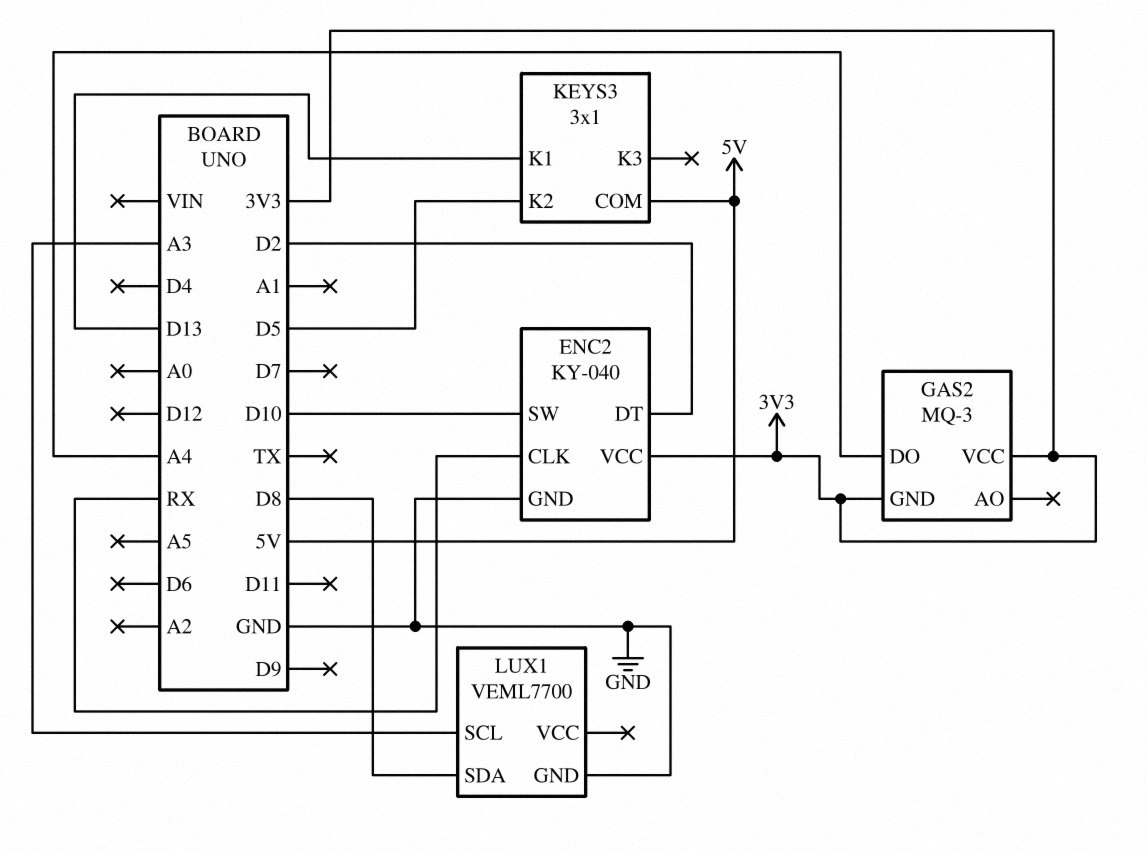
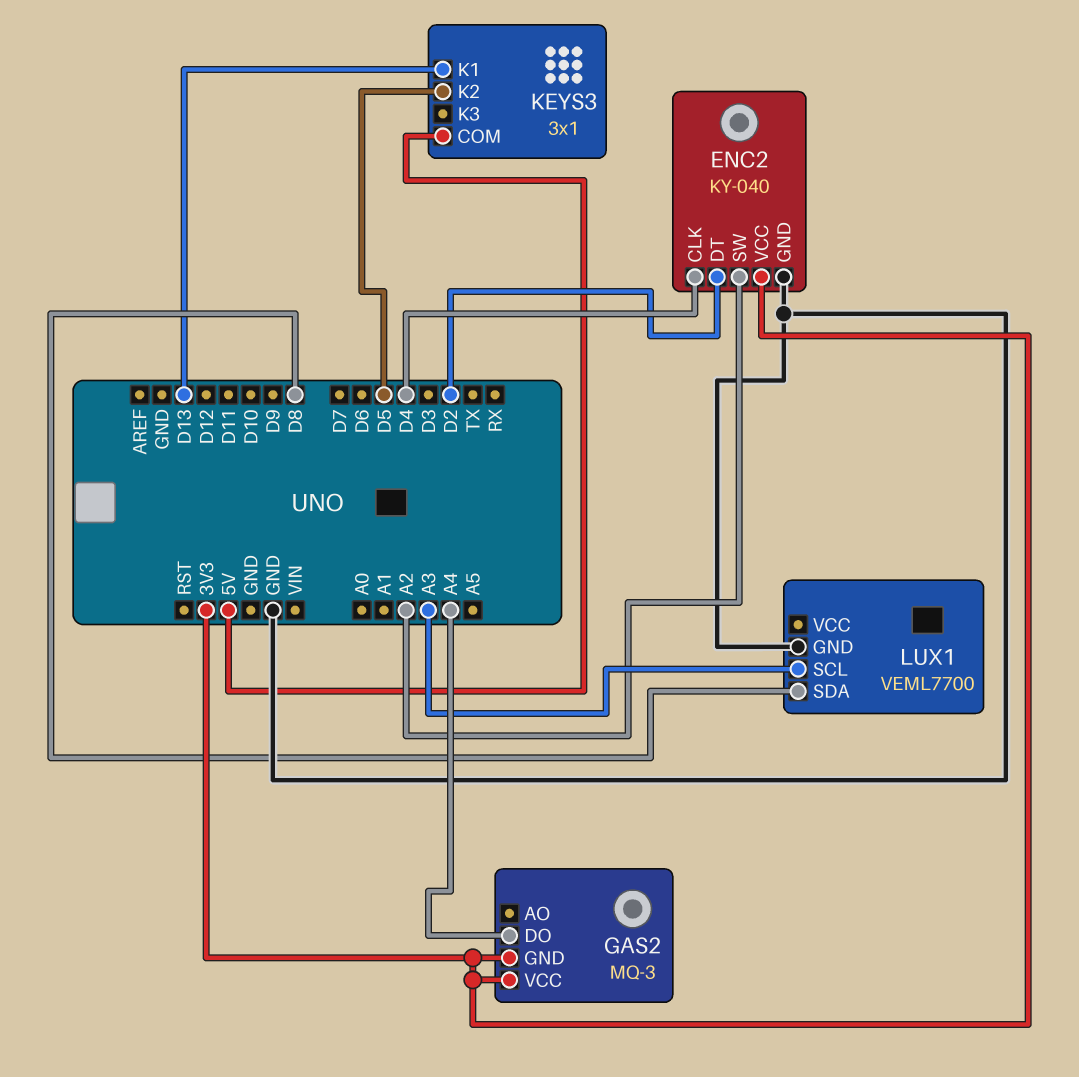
ENC2 pin CLK: RX -> D4
ENC2 pin SW: D10 -> A2

